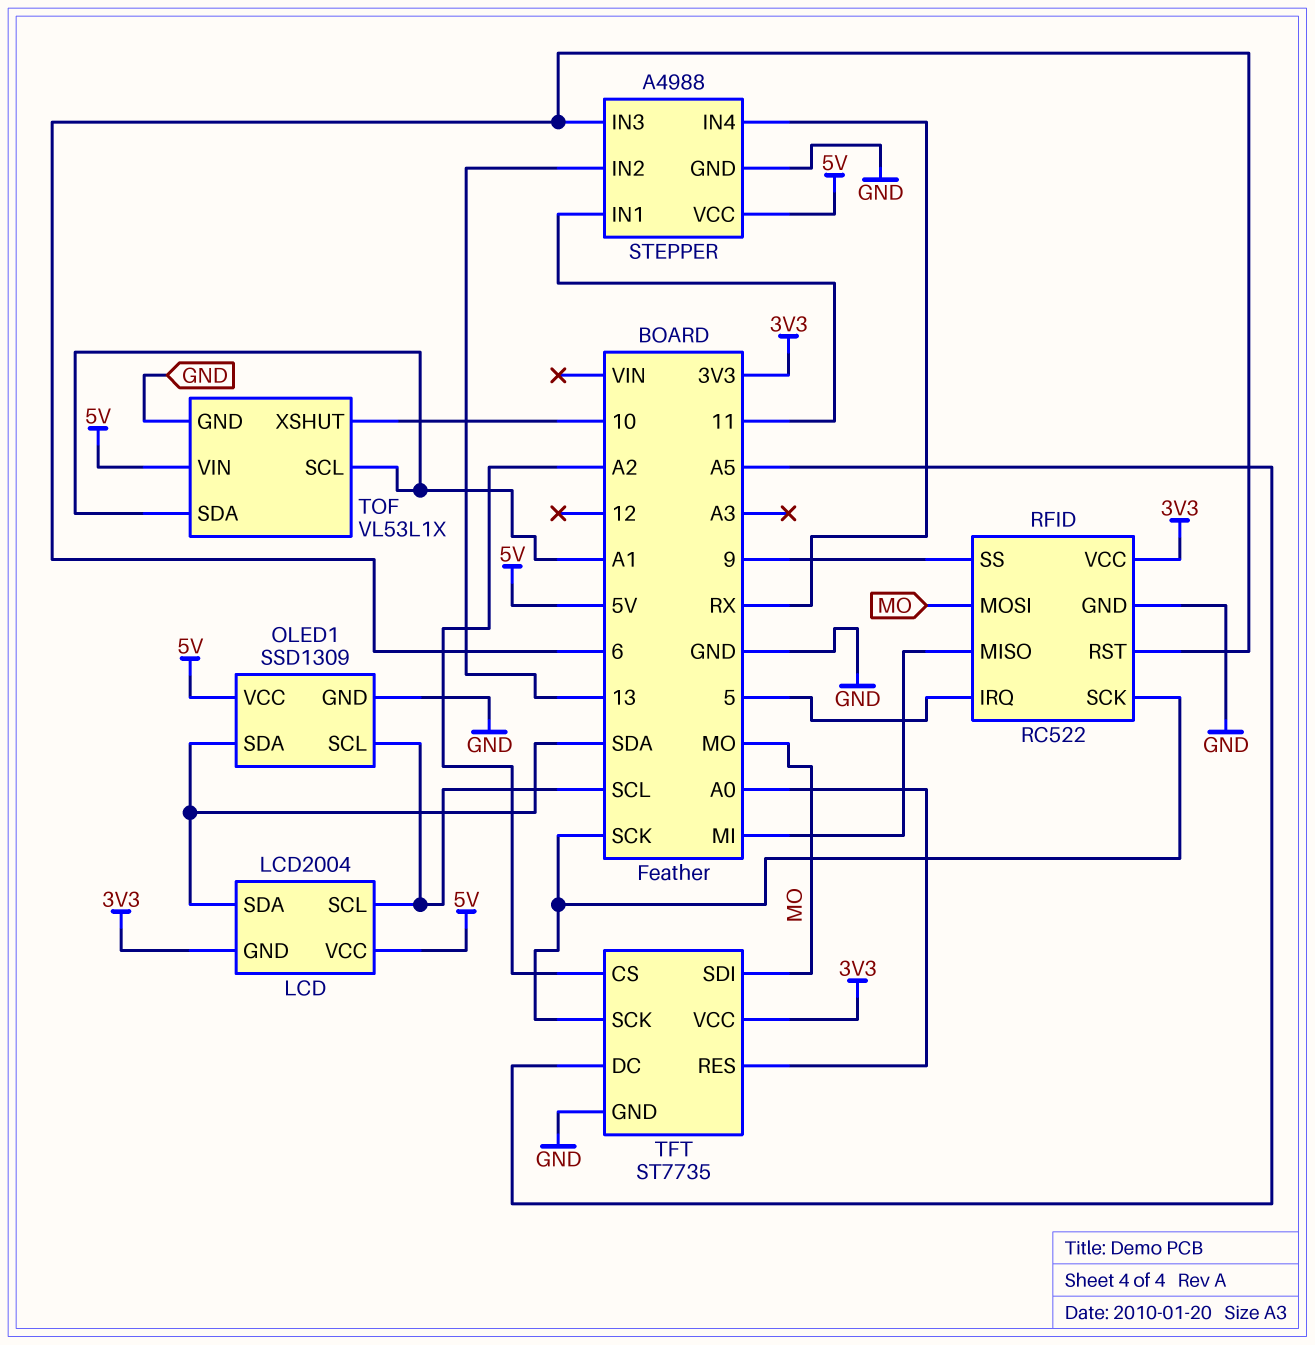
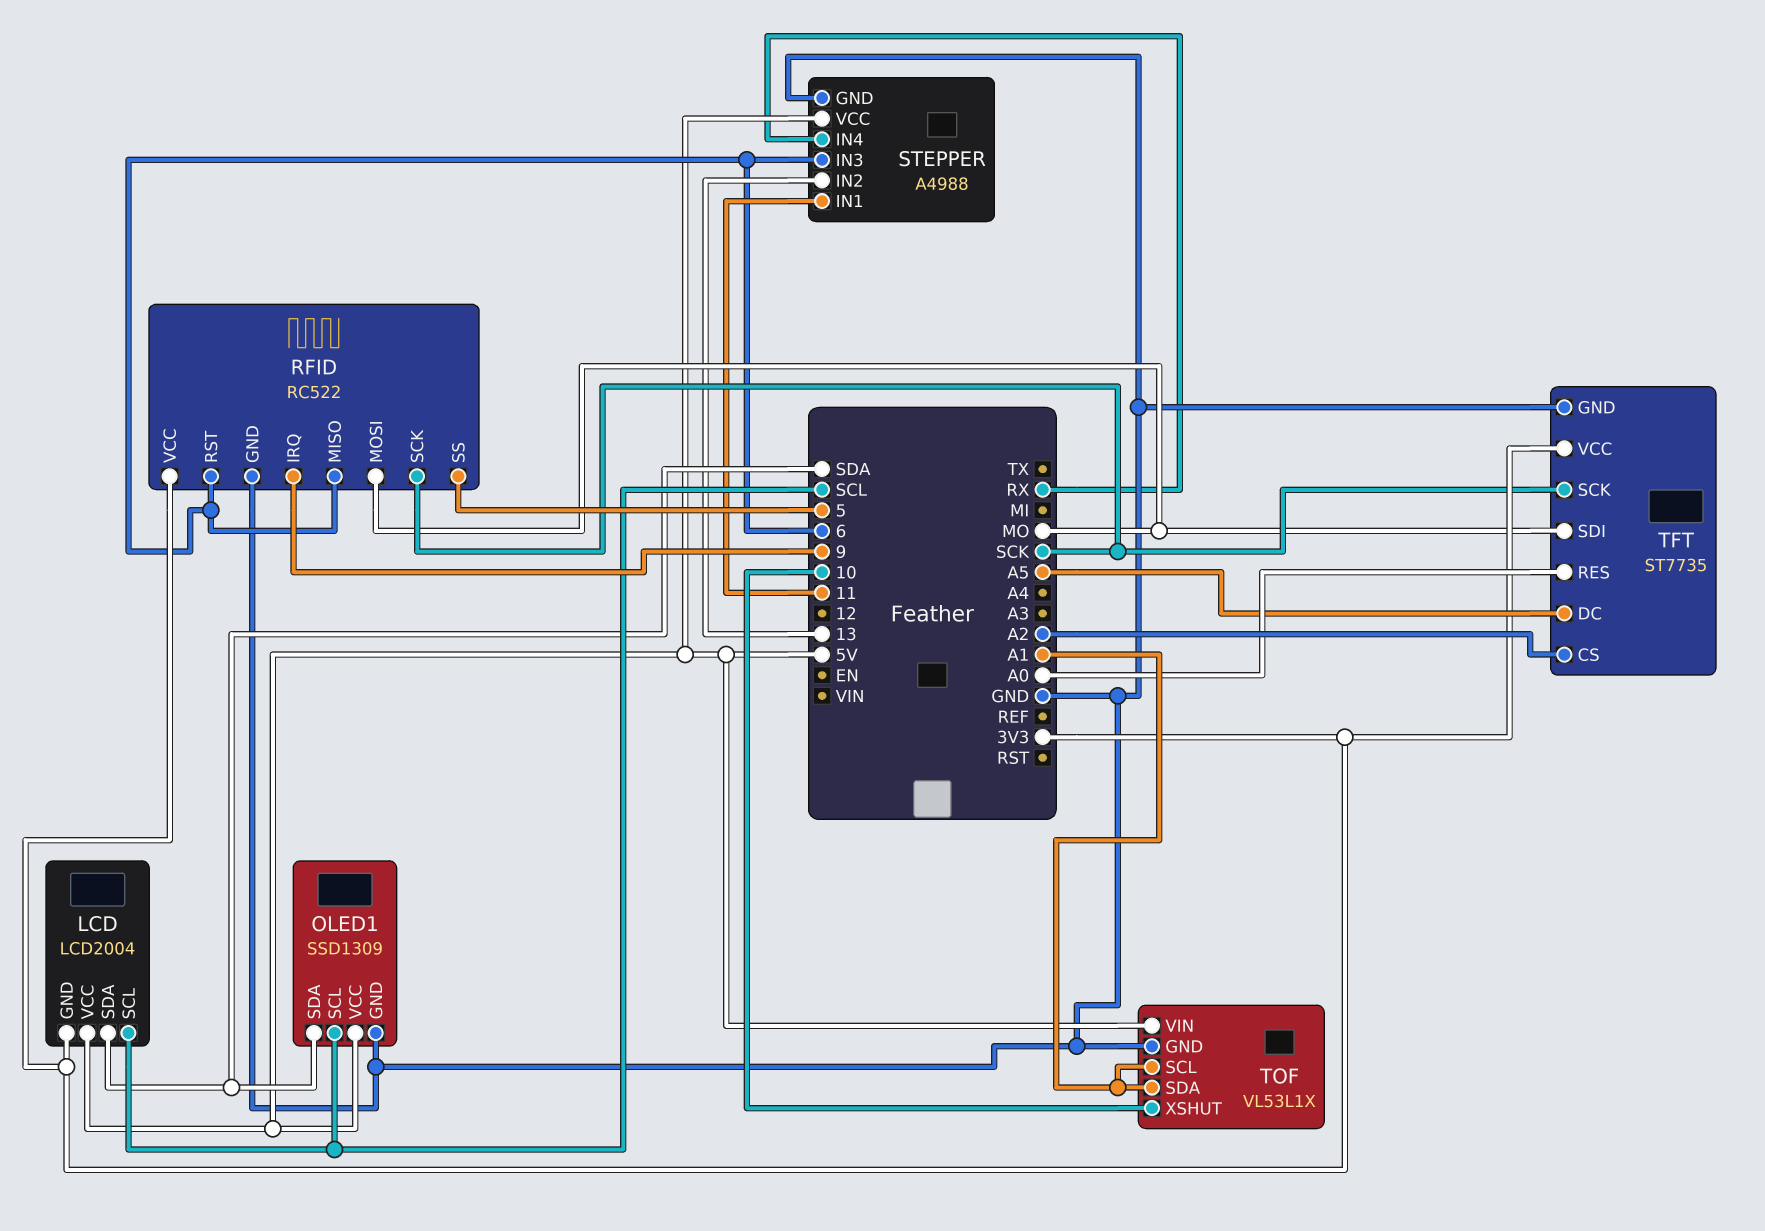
RFID pin IRQ: 5 -> 9
RFID pin MISO: MI -> 6
RFID pin SS: 9 -> 5

